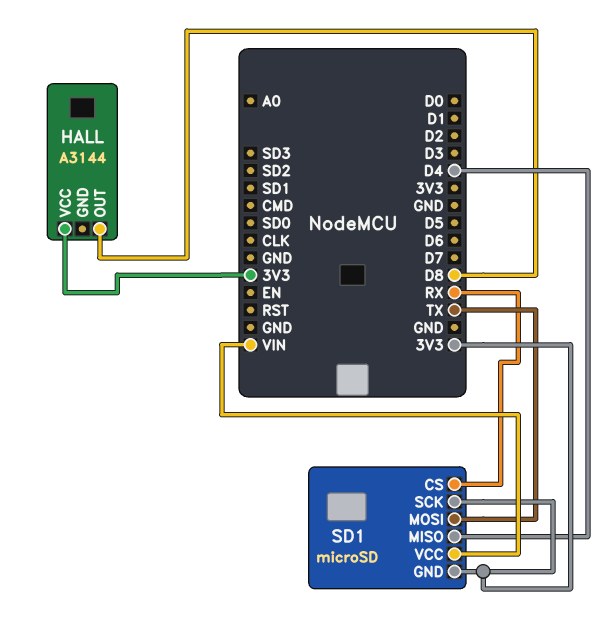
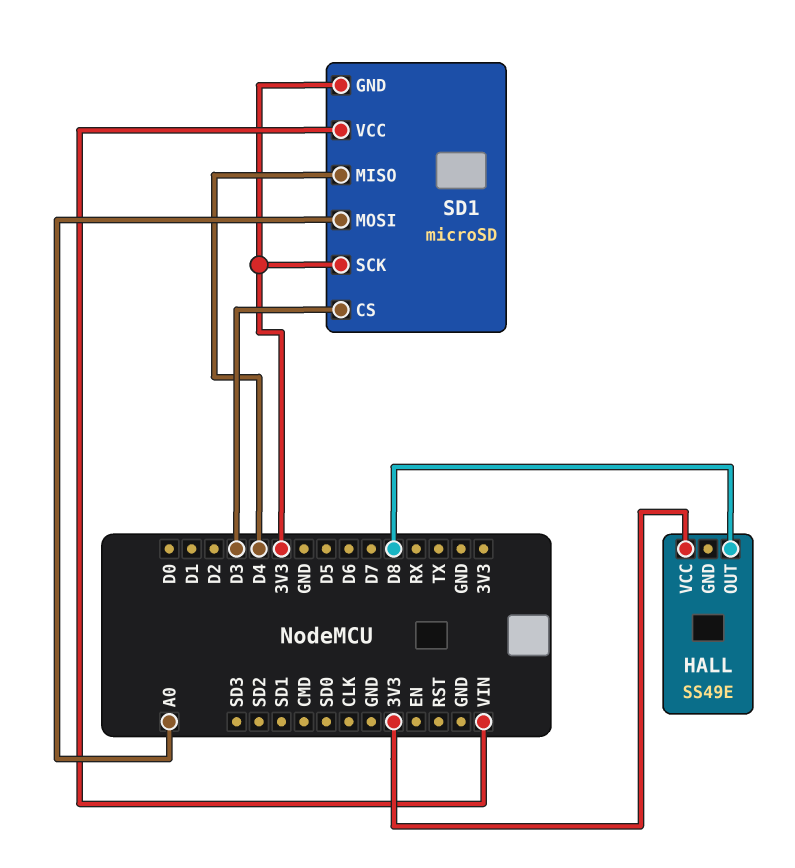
HALL: A3144 -> SS49E
SD1 pin CS: RX -> D3
SD1 pin MOSI: TX -> A0

